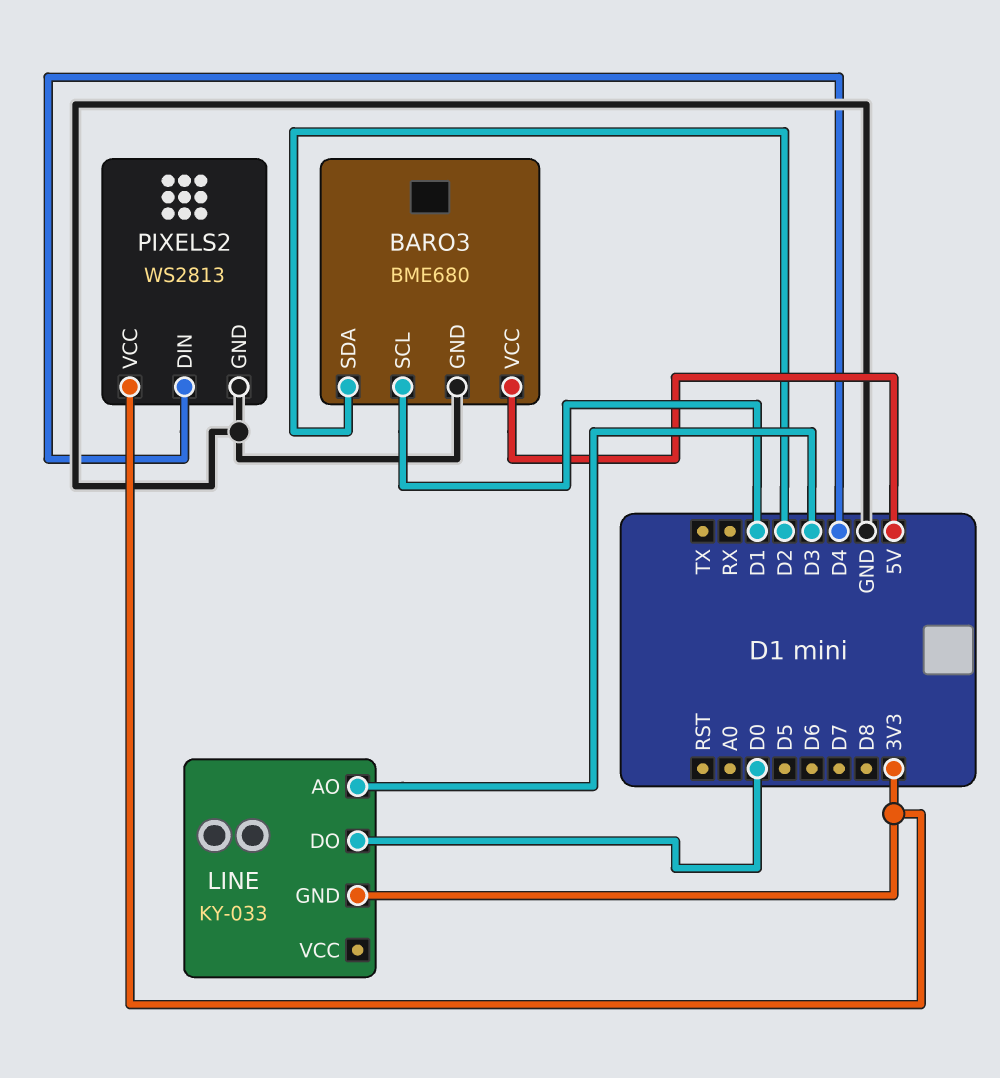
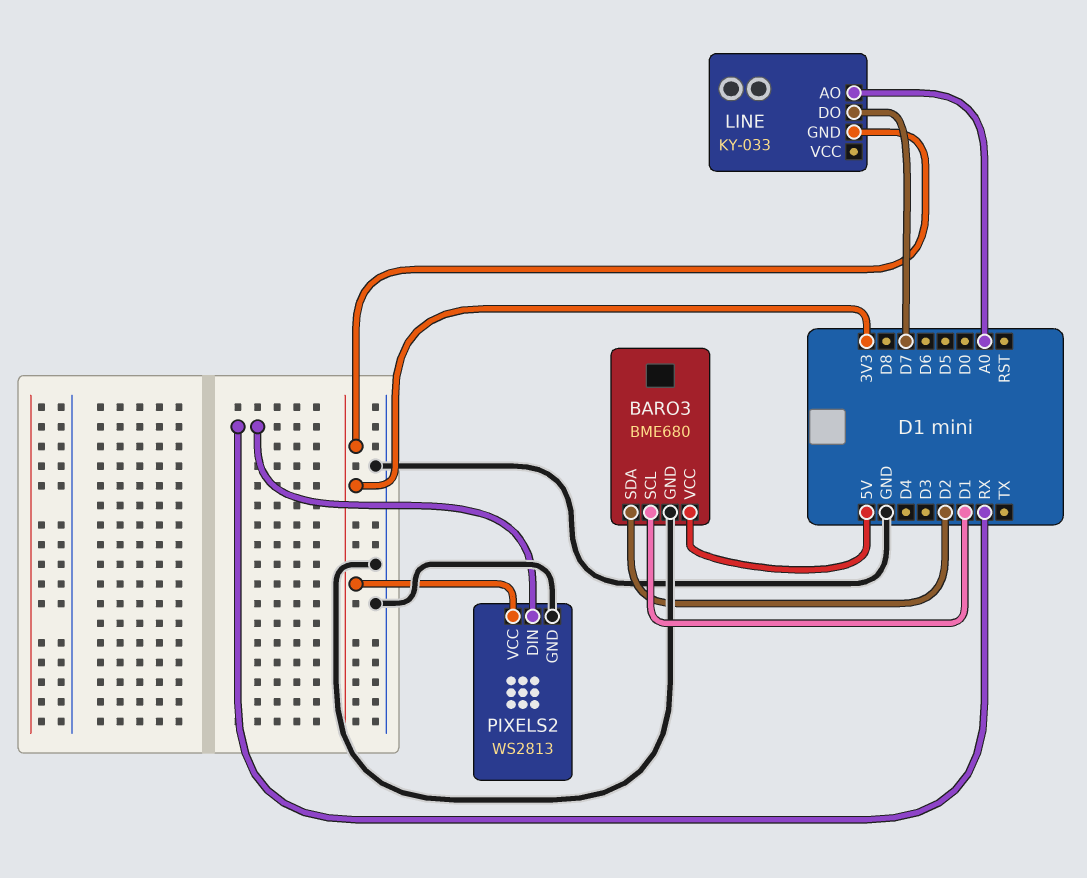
LINE pin AO: D3 -> A0
LINE pin DO: D0 -> D7
PIXELS2 pin DIN: D4 -> RX

